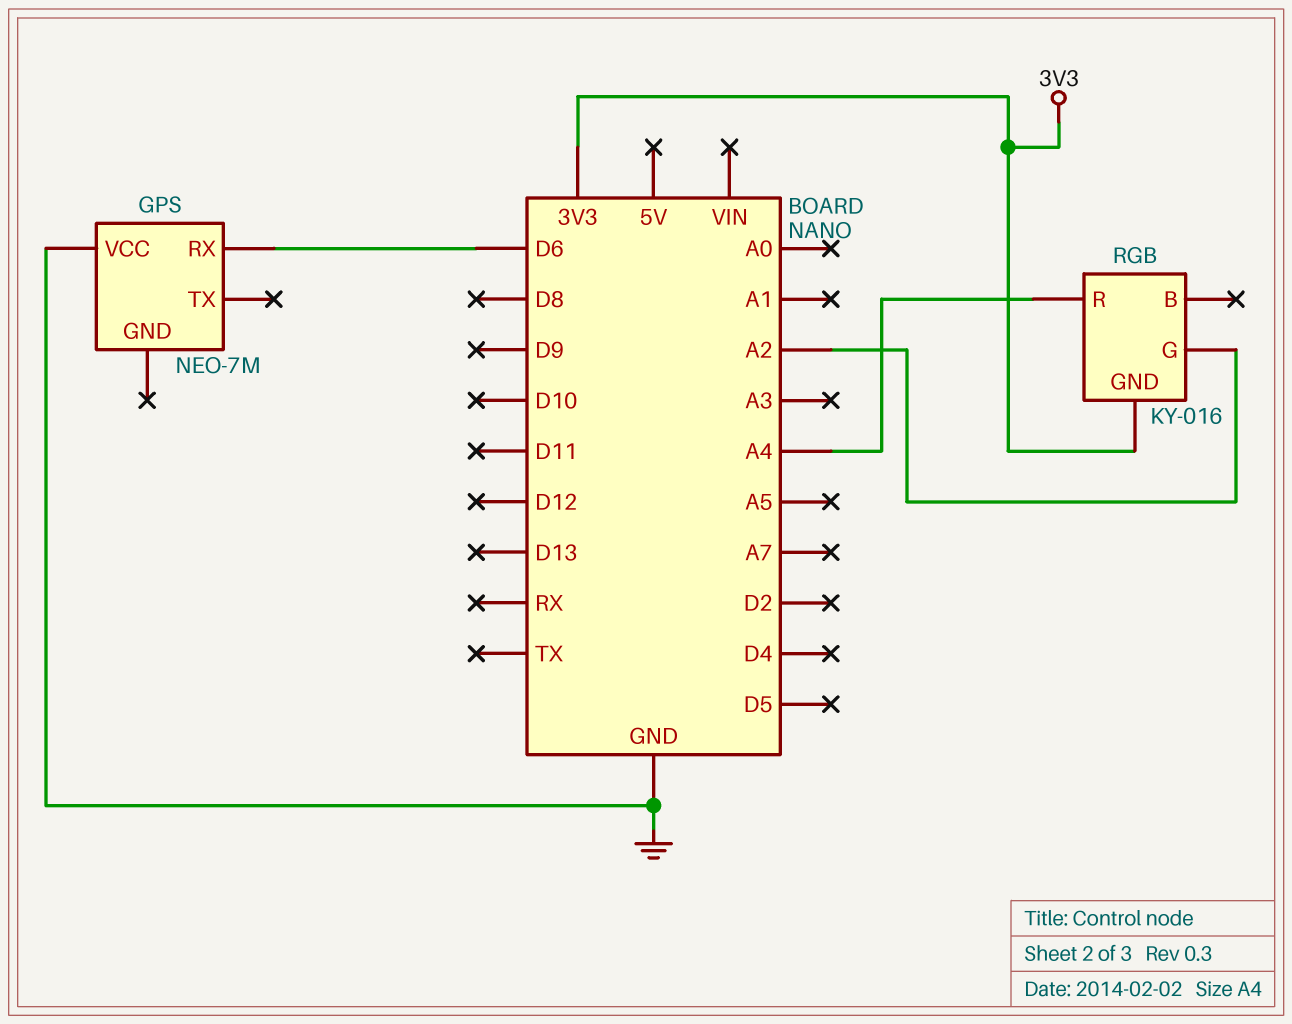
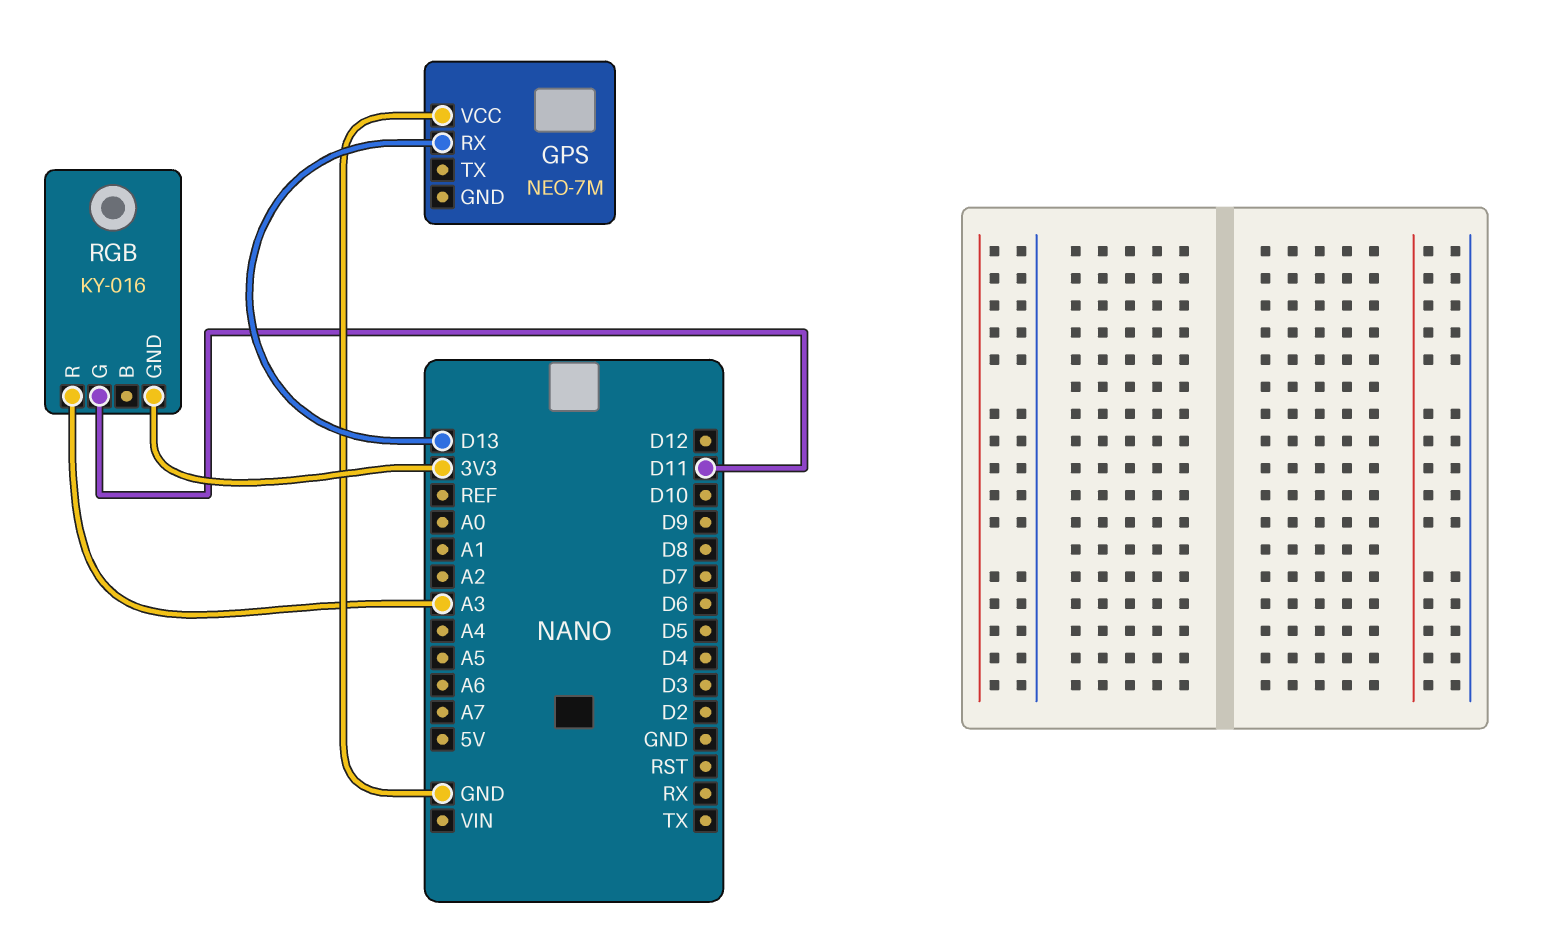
GPS pin RX: D6 -> D13
RGB pin G: A2 -> D11
RGB pin R: A4 -> A3

